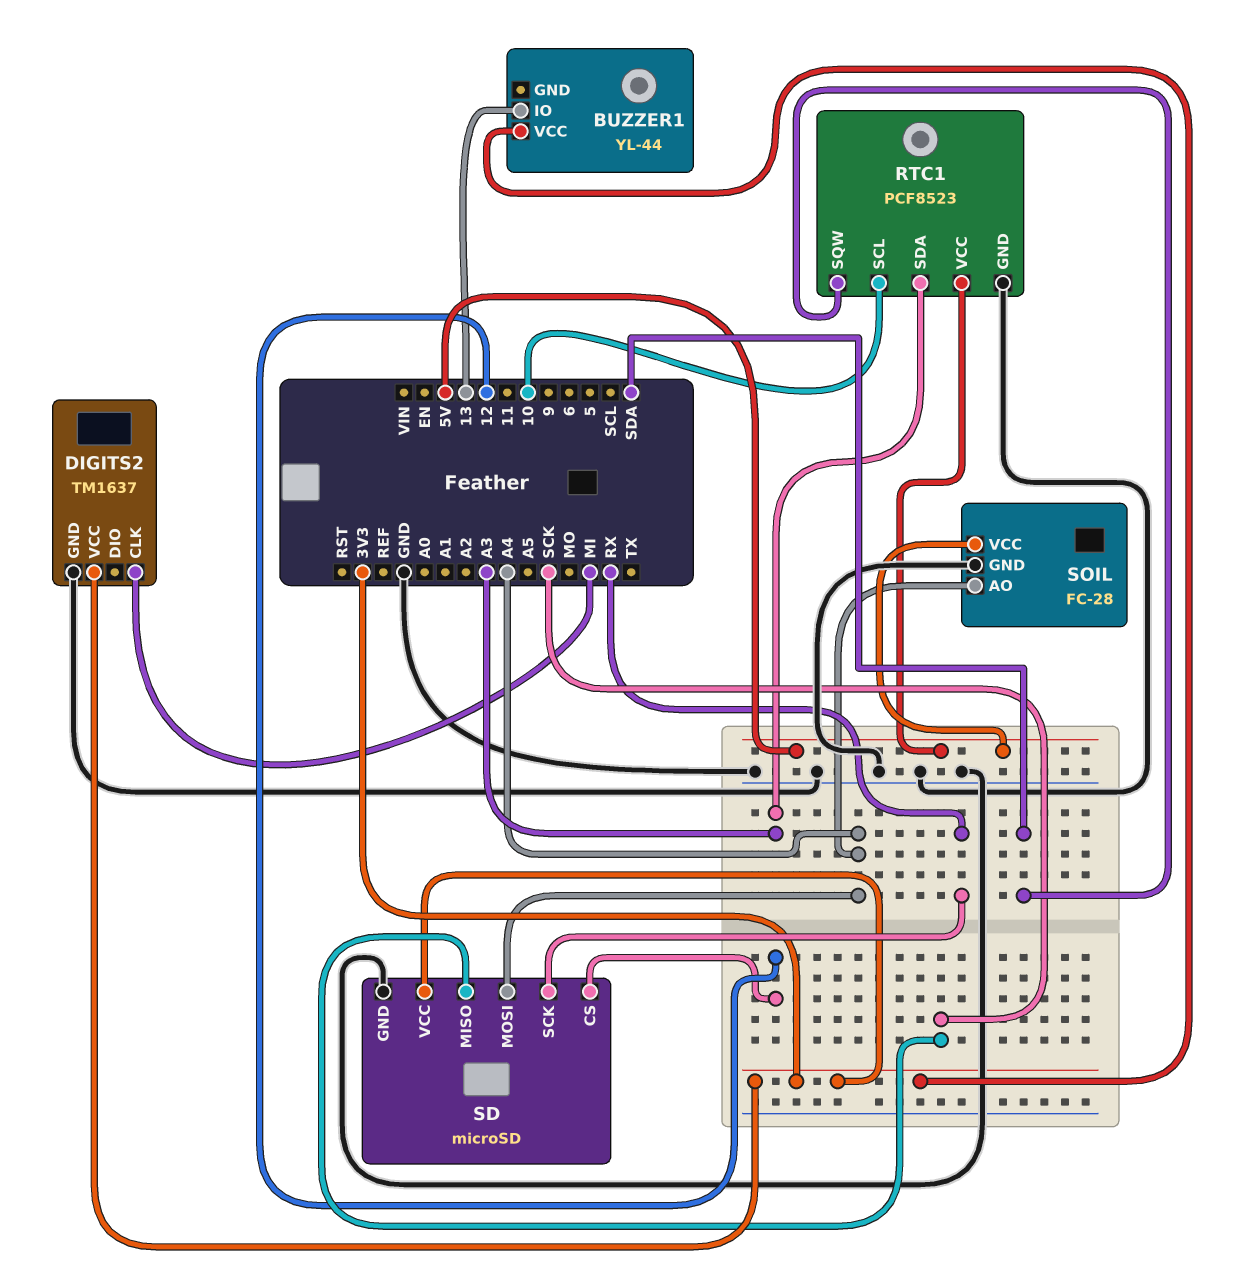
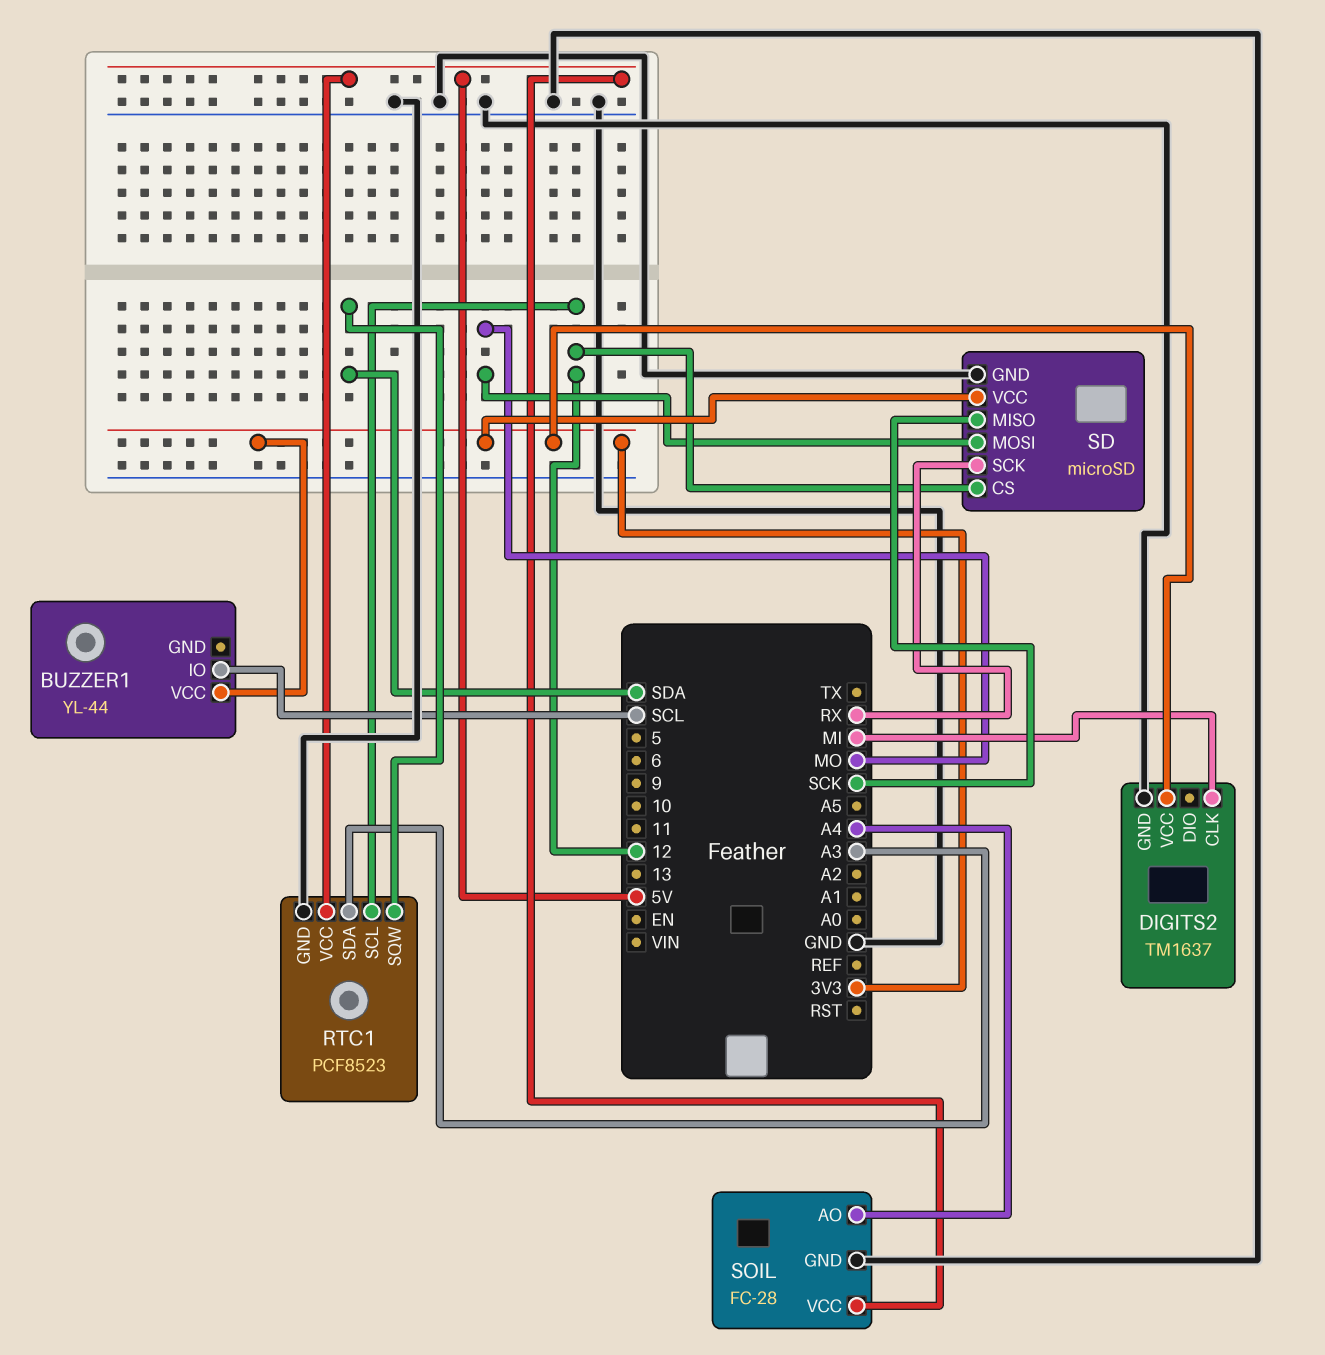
BUZZER1 pin IO: 13 -> SCL
RTC1 pin SCL: 10 -> 12
SD pin MOSI: A4 -> MO

